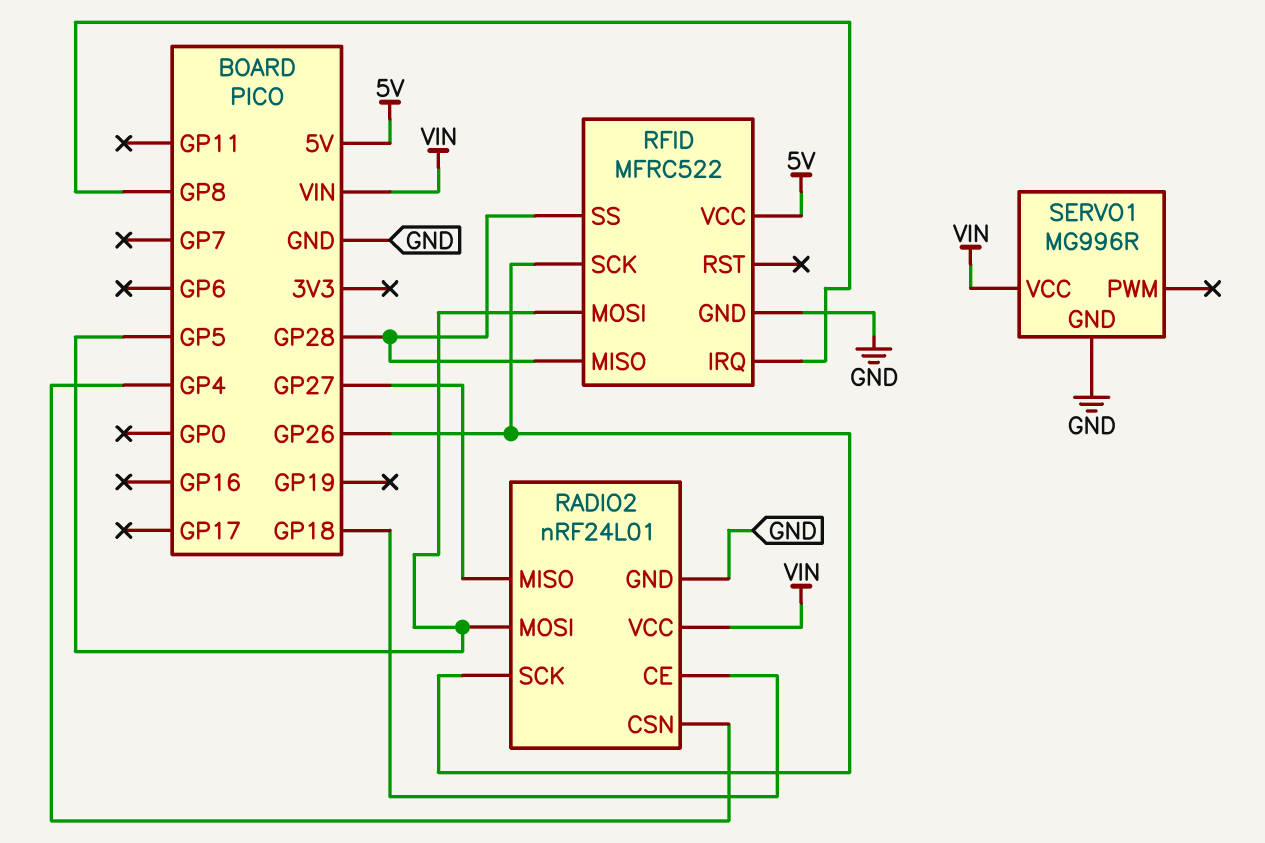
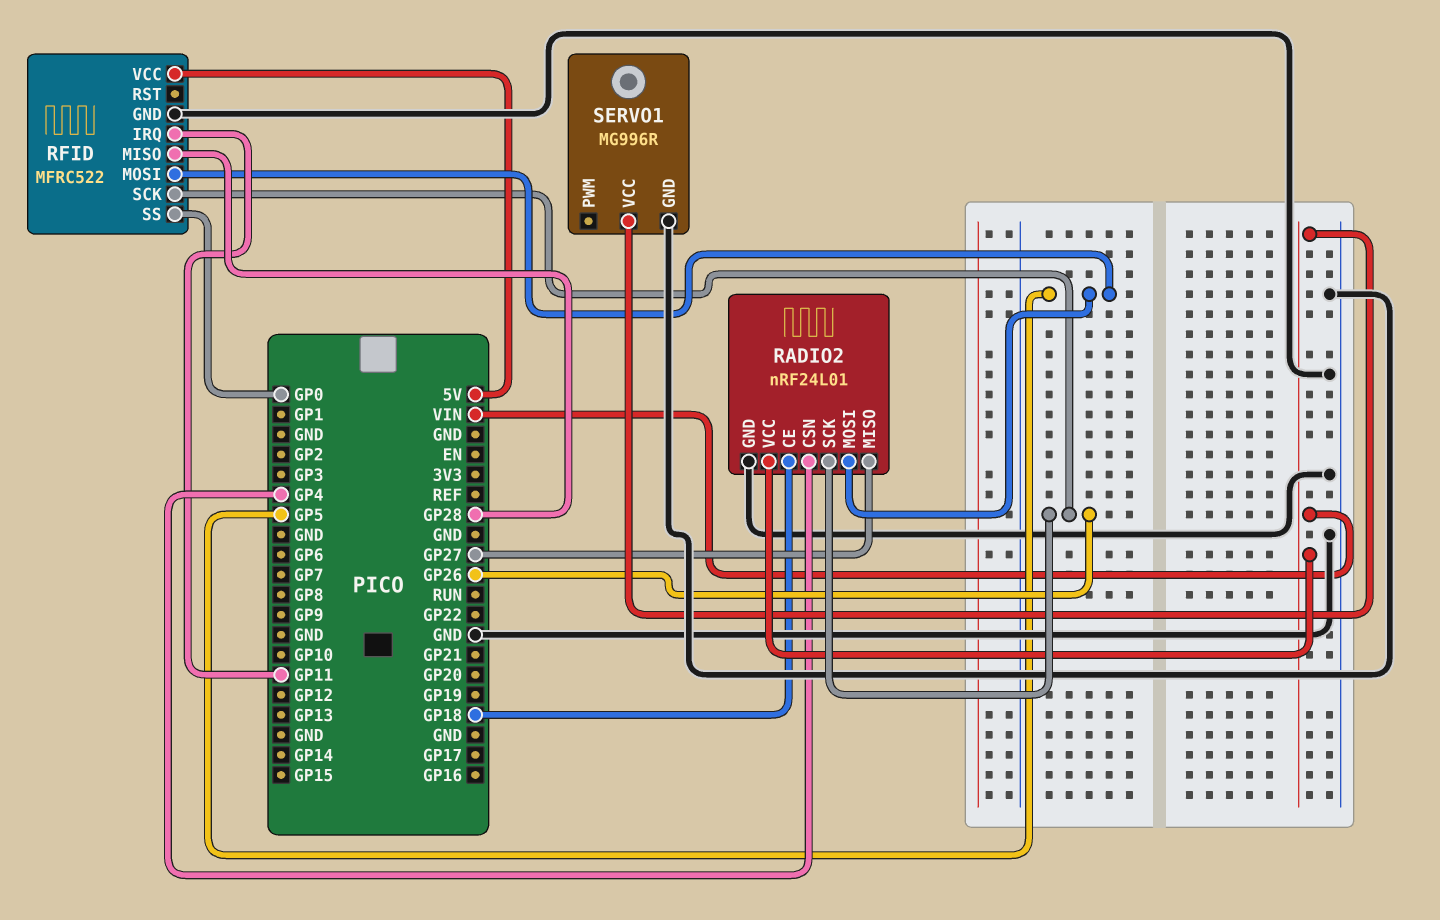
RFID pin IRQ: GP8 -> GP11
RFID pin SS: GP28 -> GP0

